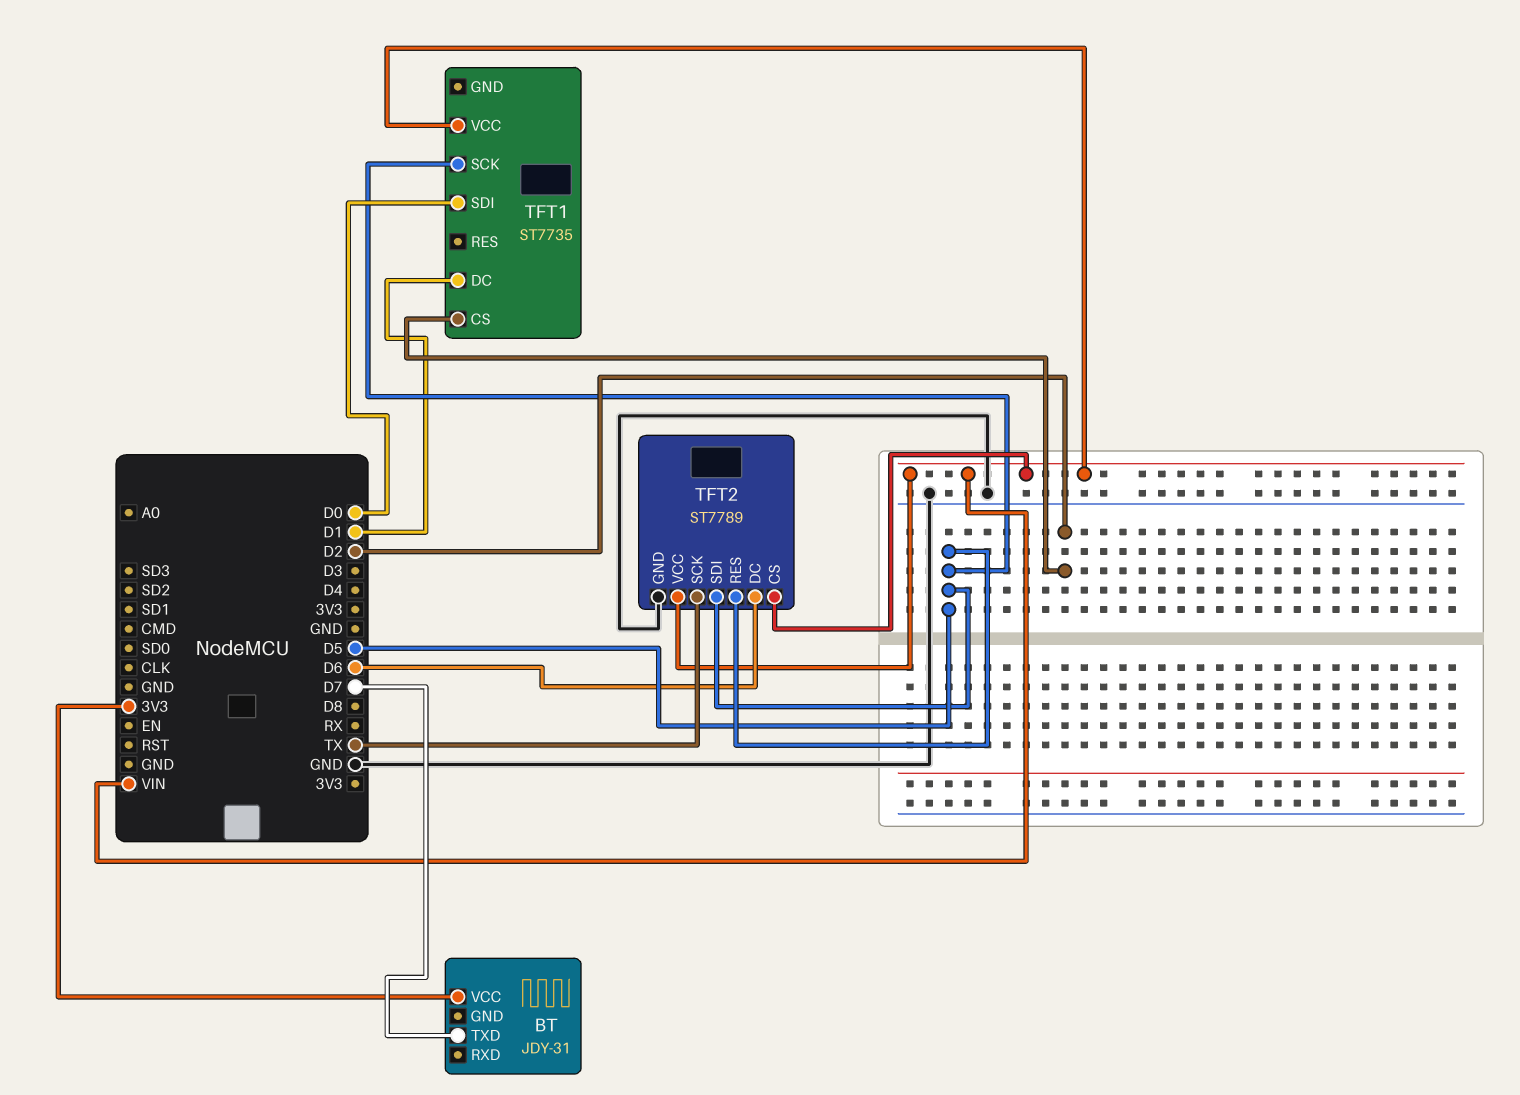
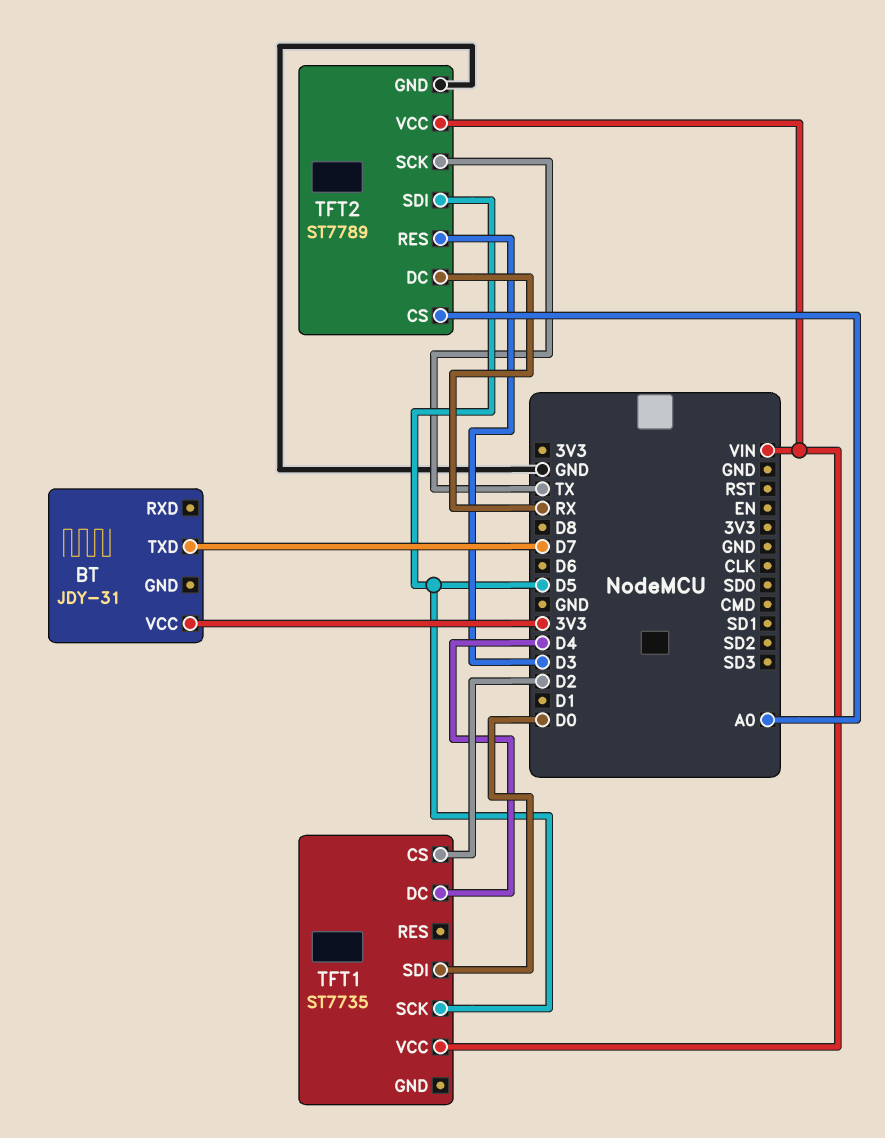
TFT1 pin DC: D1 -> D4
TFT2 pin CS: VIN -> A0
TFT2 pin DC: D6 -> RX
TFT2 pin RES: D5 -> D3

